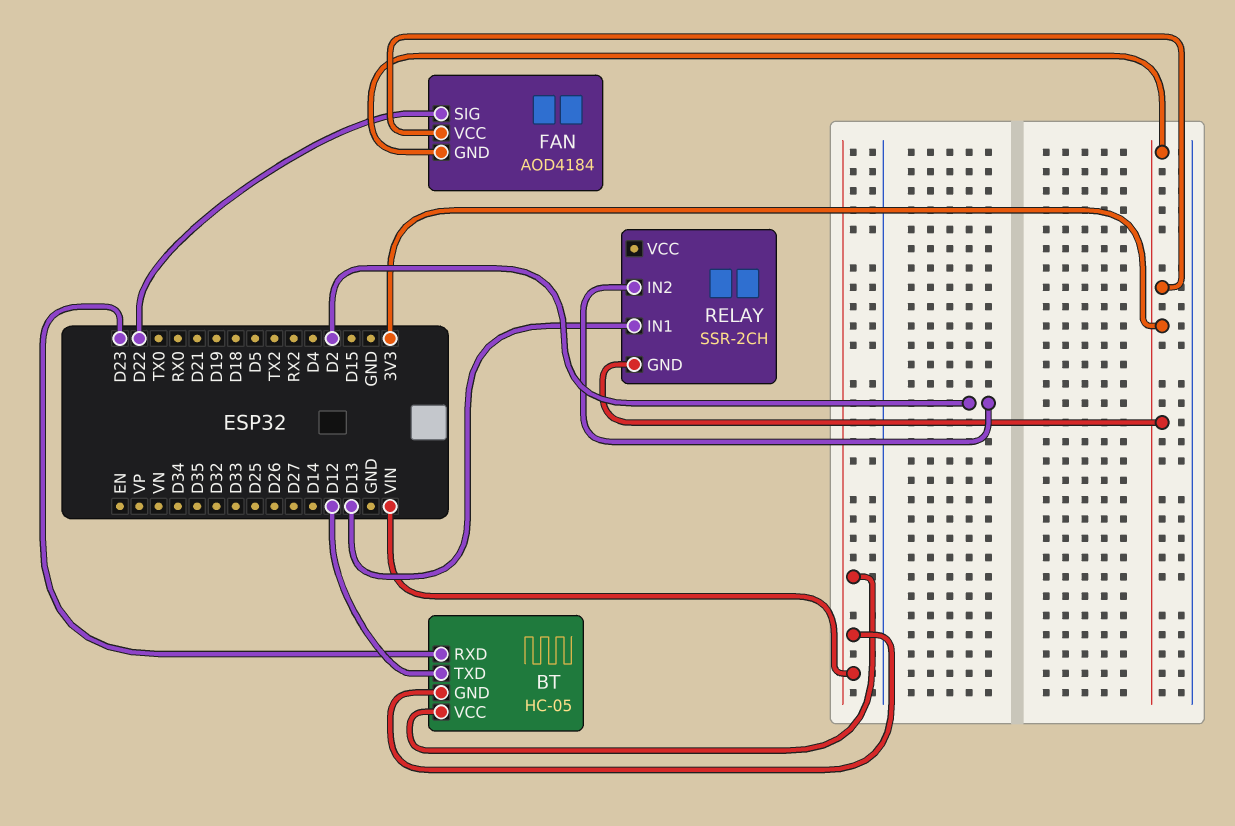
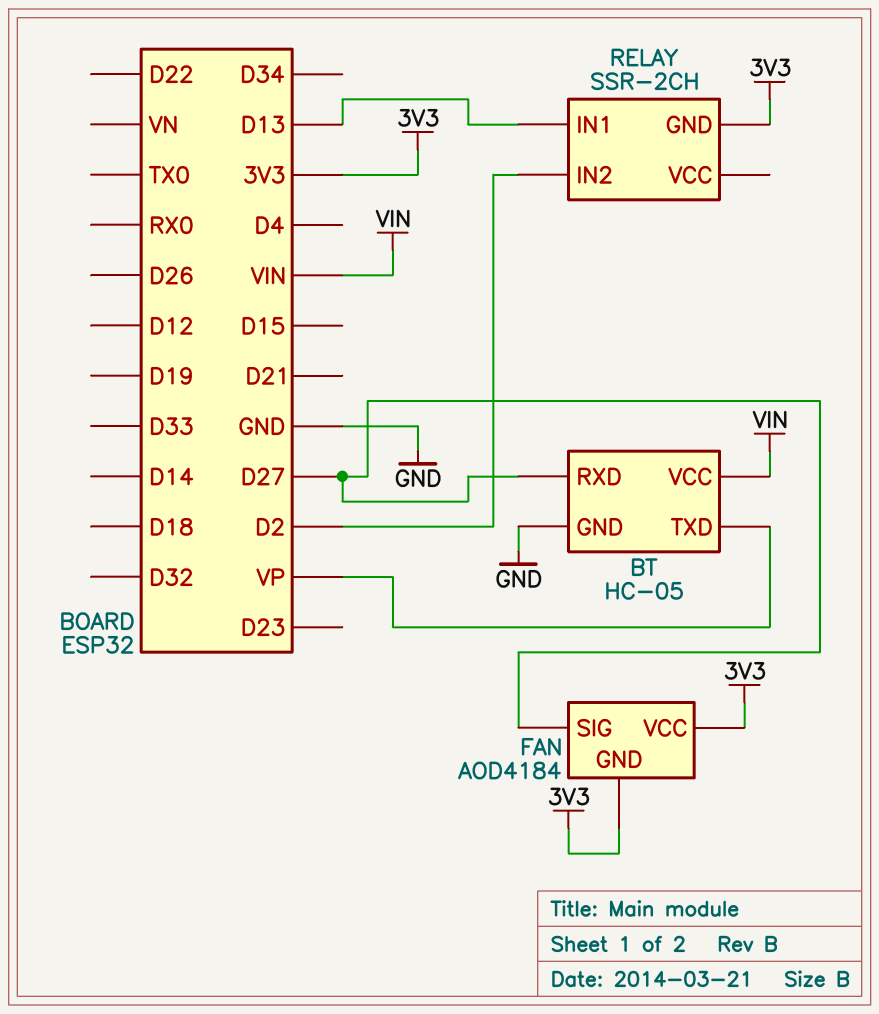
BT pin GND: VIN -> GND
BT pin RXD: D23 -> D27
BT pin TXD: D12 -> VP
FAN pin SIG: D22 -> D27

